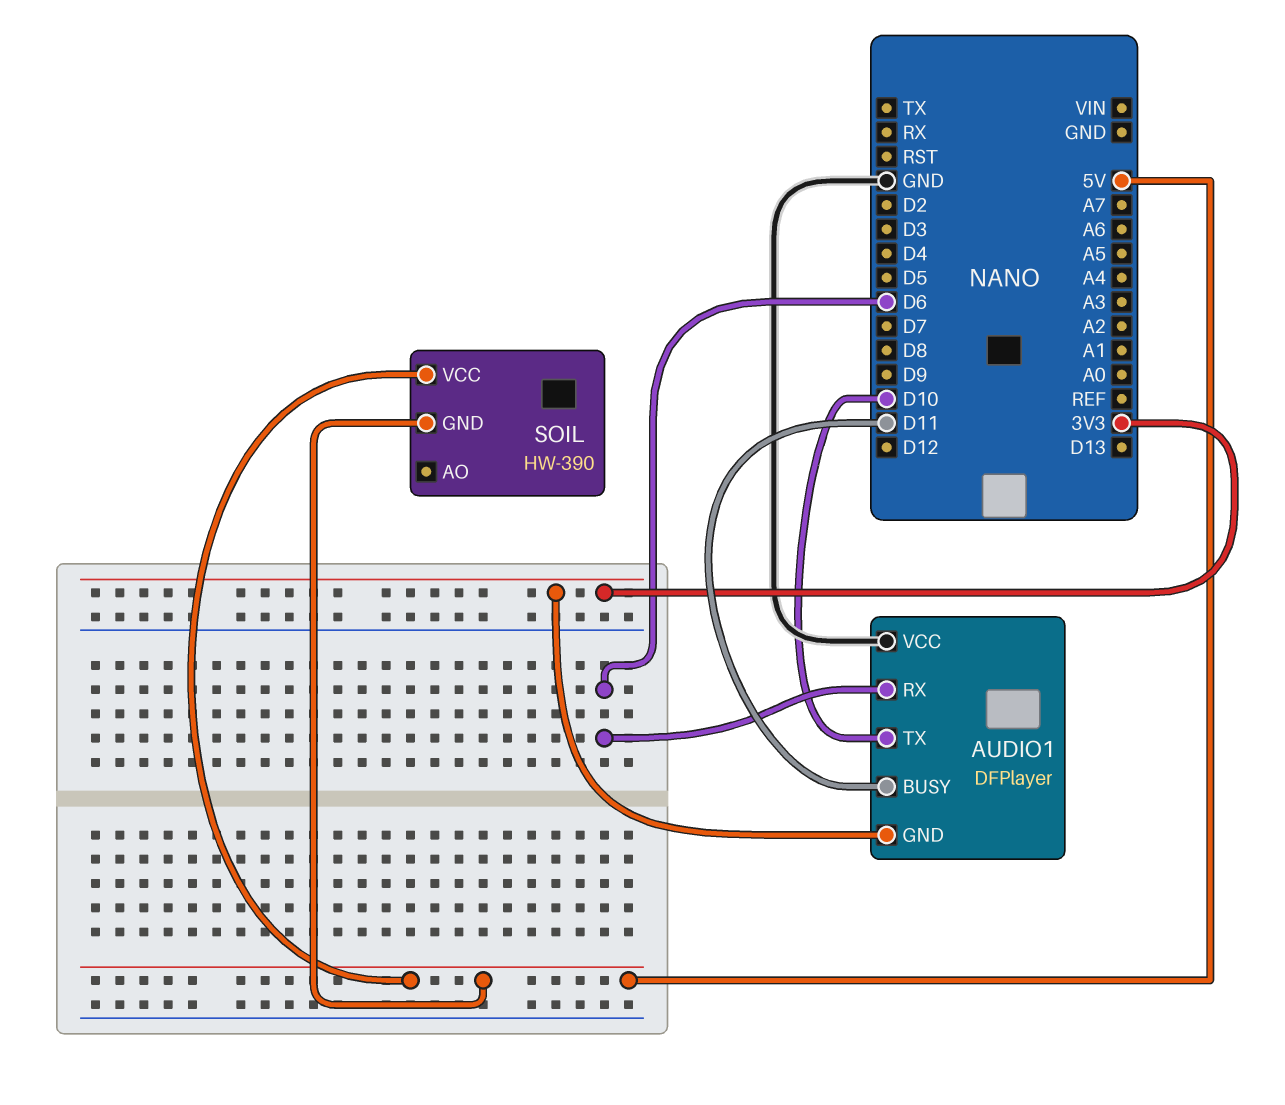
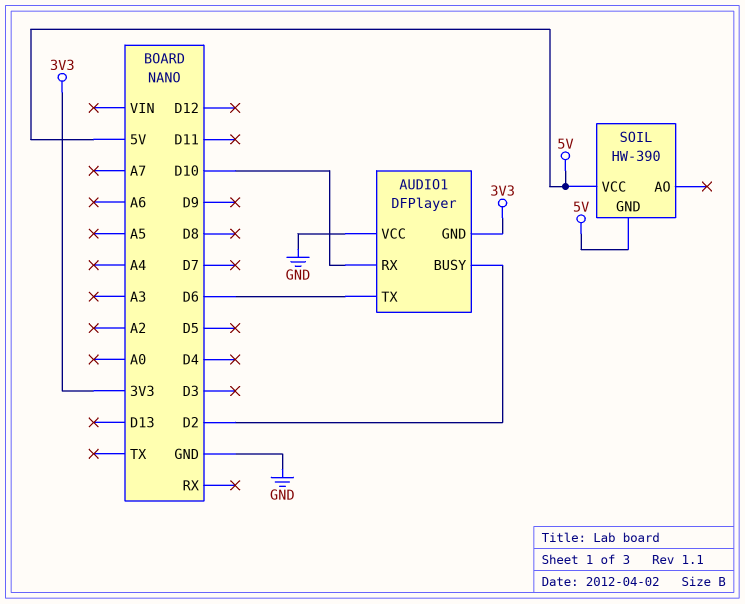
AUDIO1 pin BUSY: D11 -> D2
AUDIO1 pin RX: D6 -> D10
AUDIO1 pin TX: D10 -> D6

